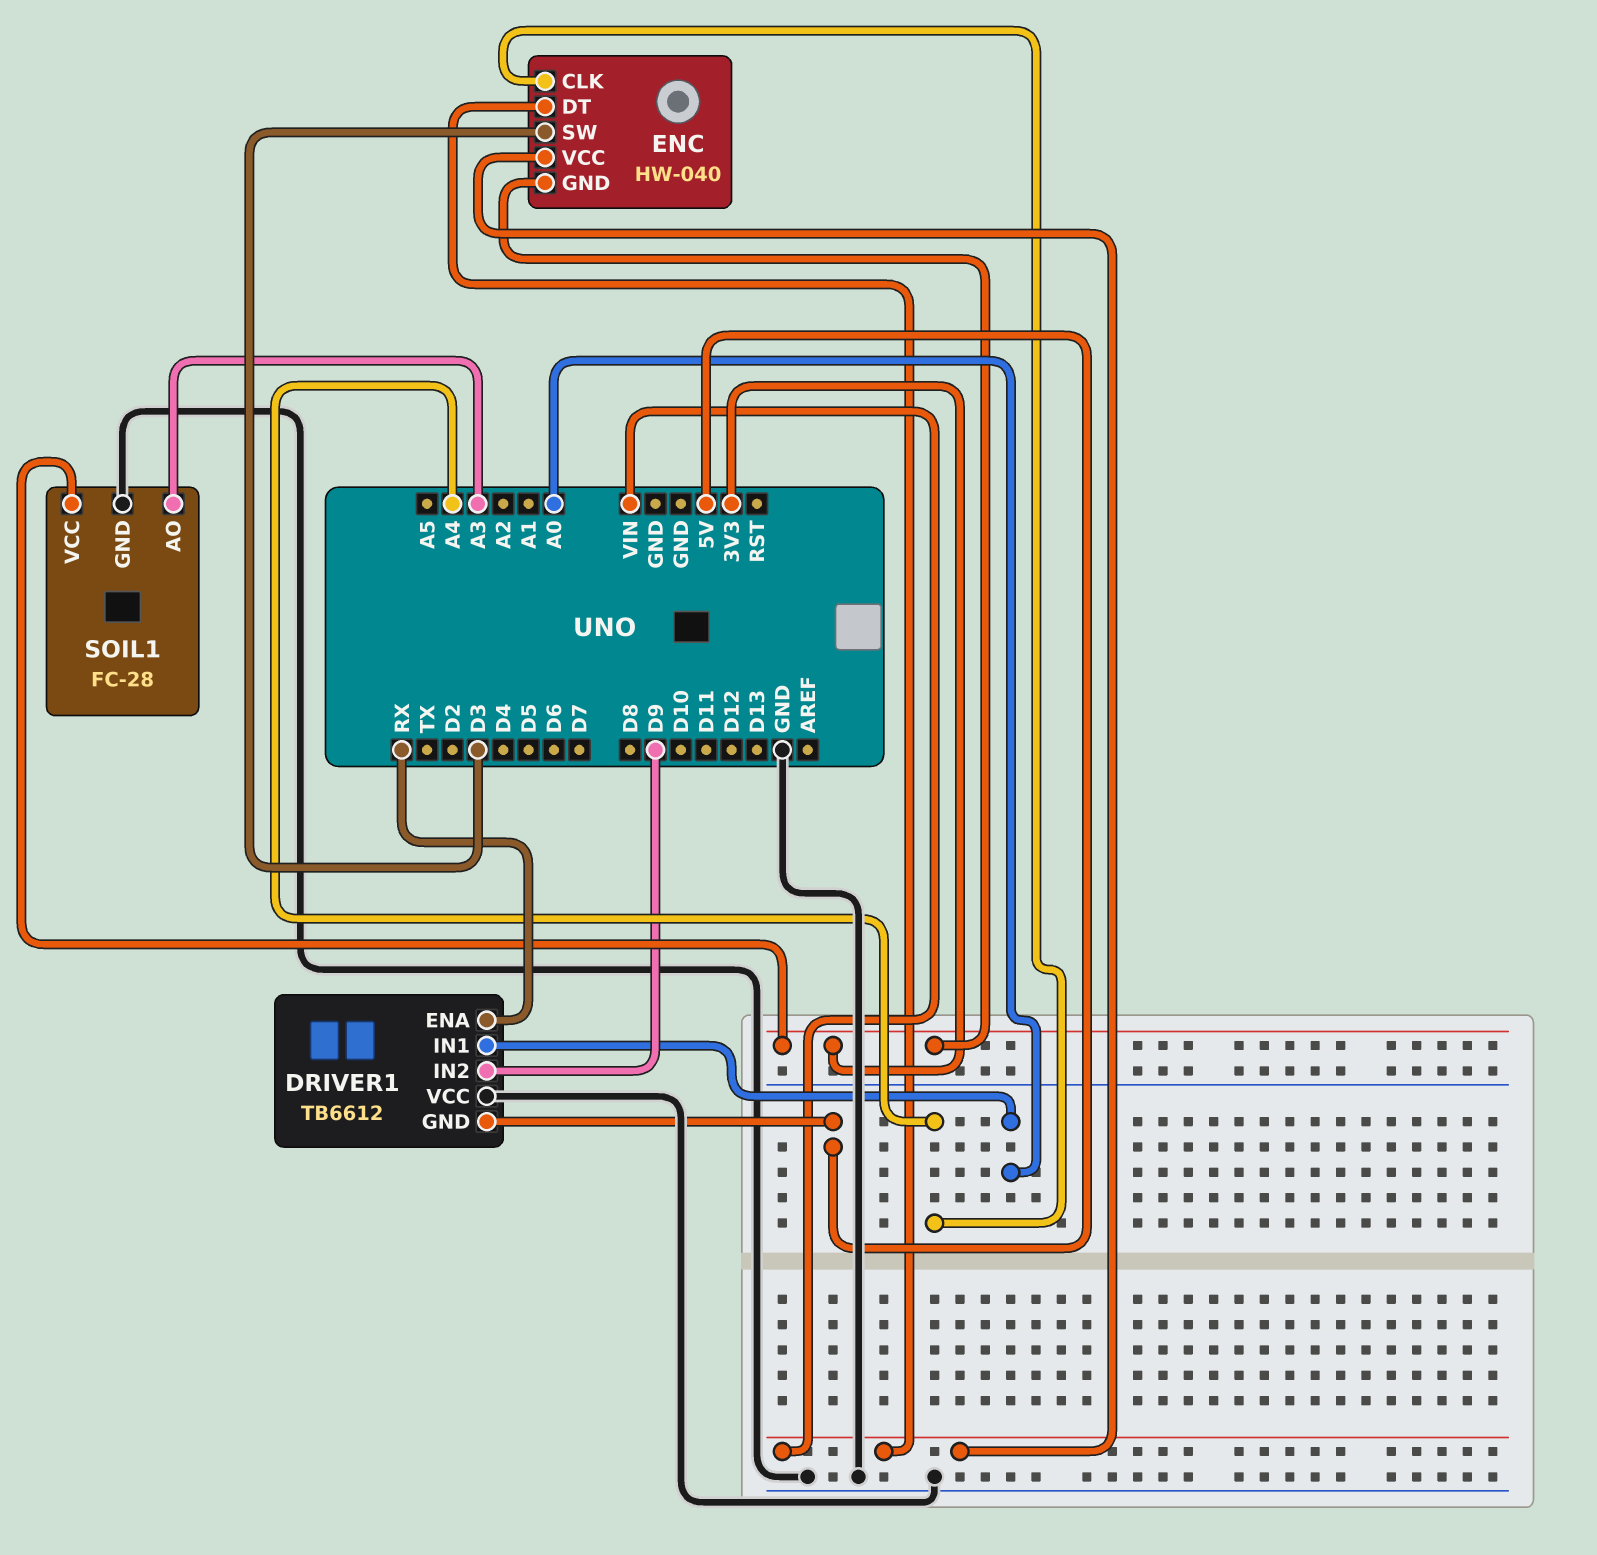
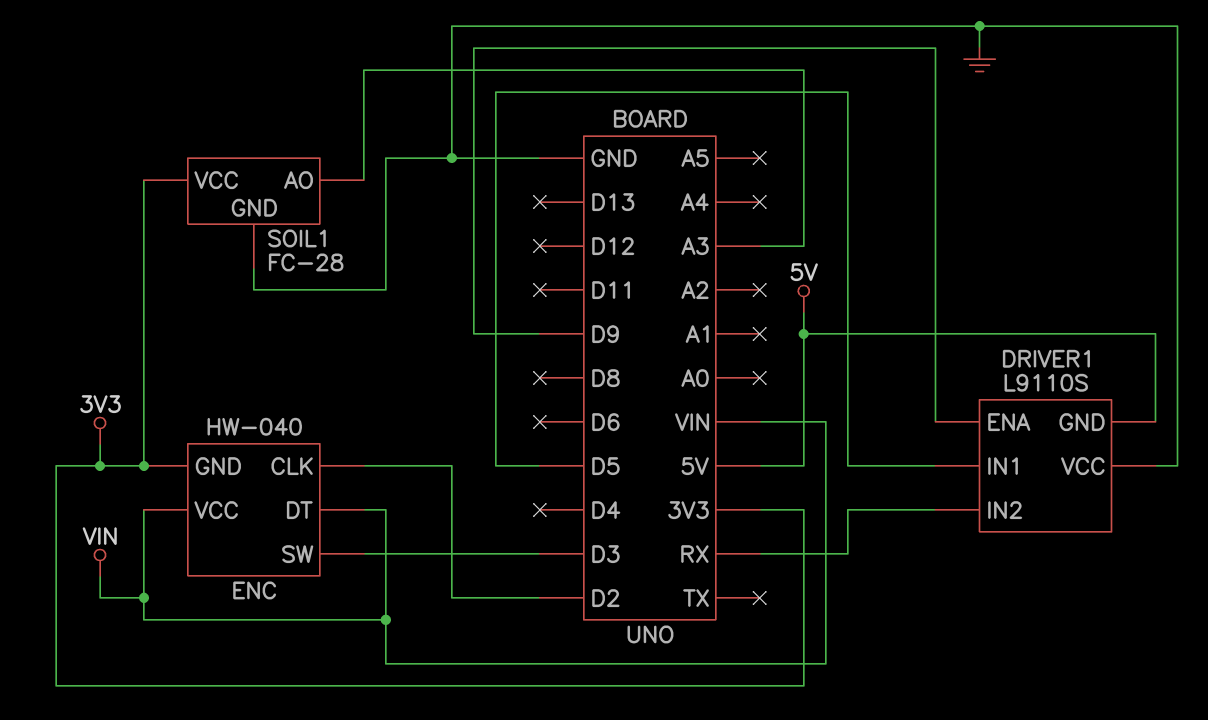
DRIVER1: TB6612 -> L9110S
DRIVER1 pin ENA: RX -> D9
DRIVER1 pin IN1: A0 -> D5
DRIVER1 pin IN2: D9 -> RX
ENC pin CLK: A4 -> D2

